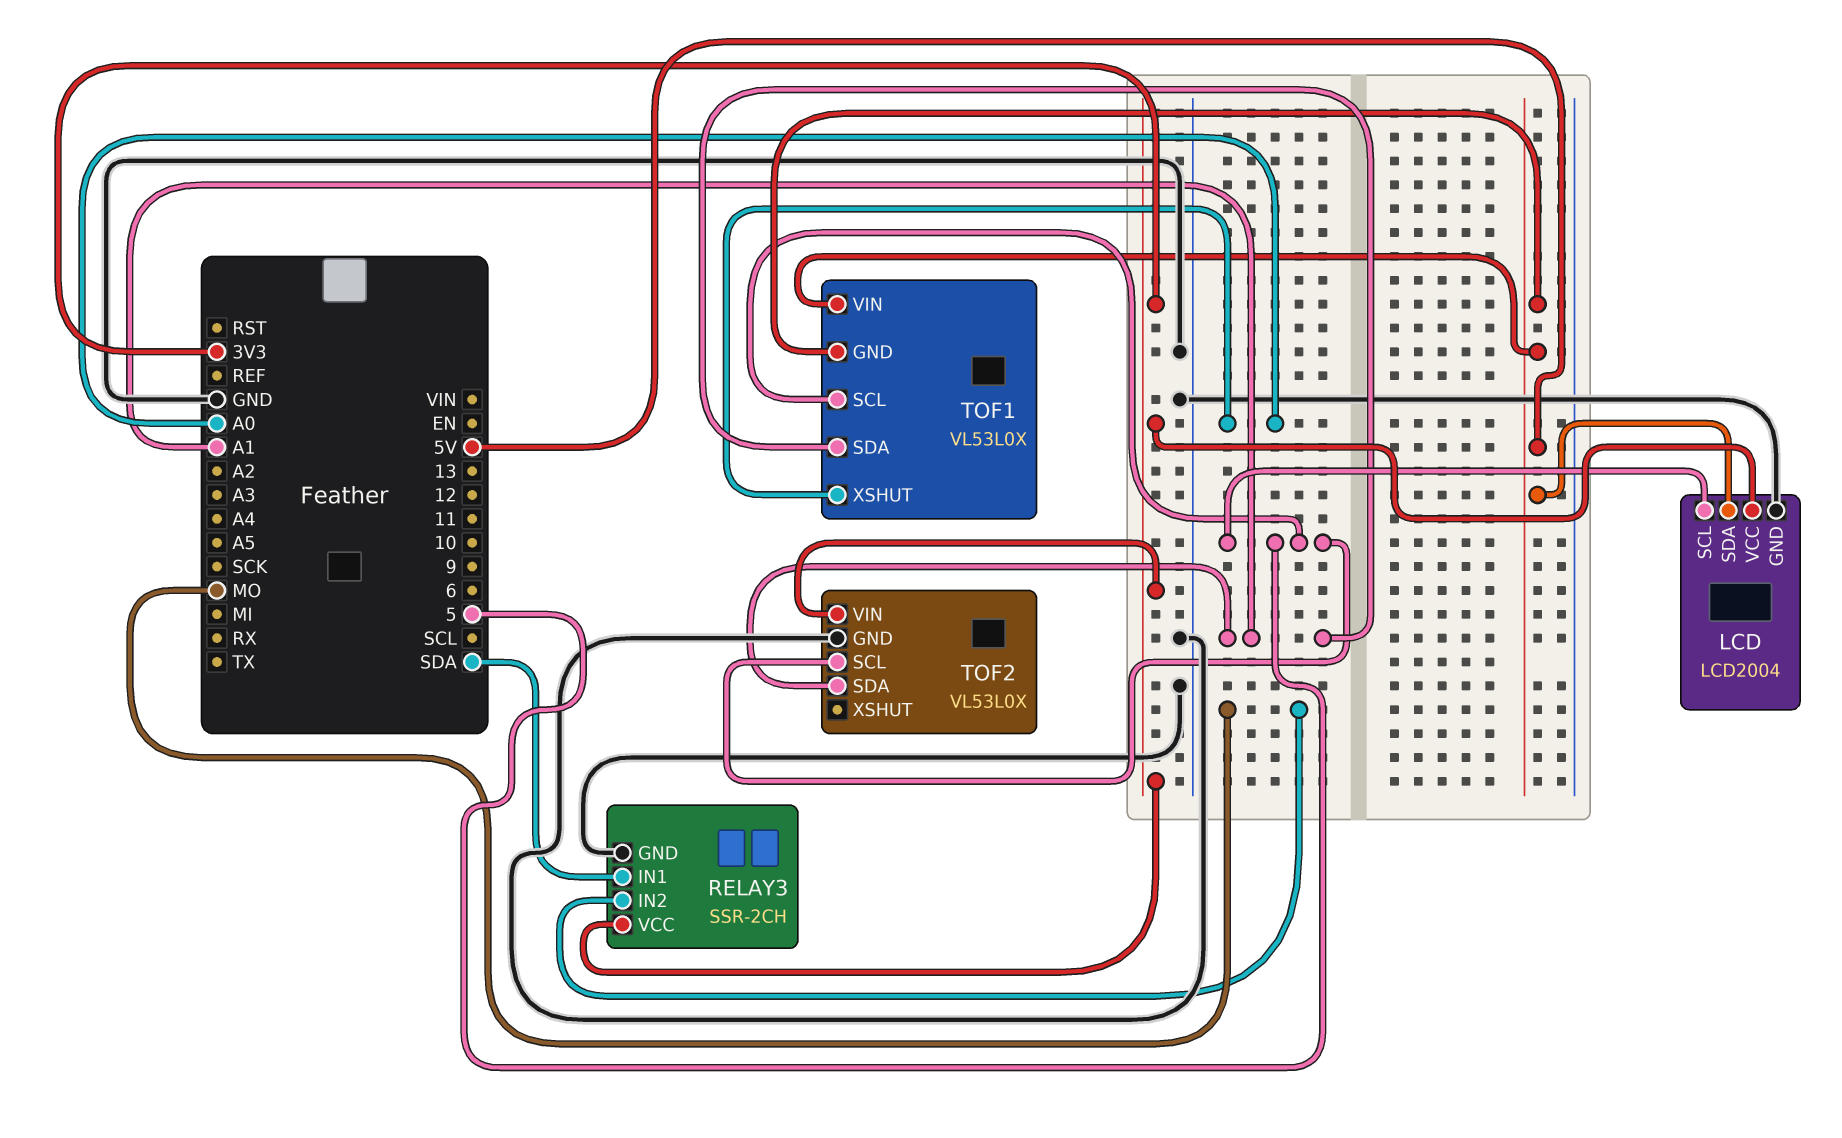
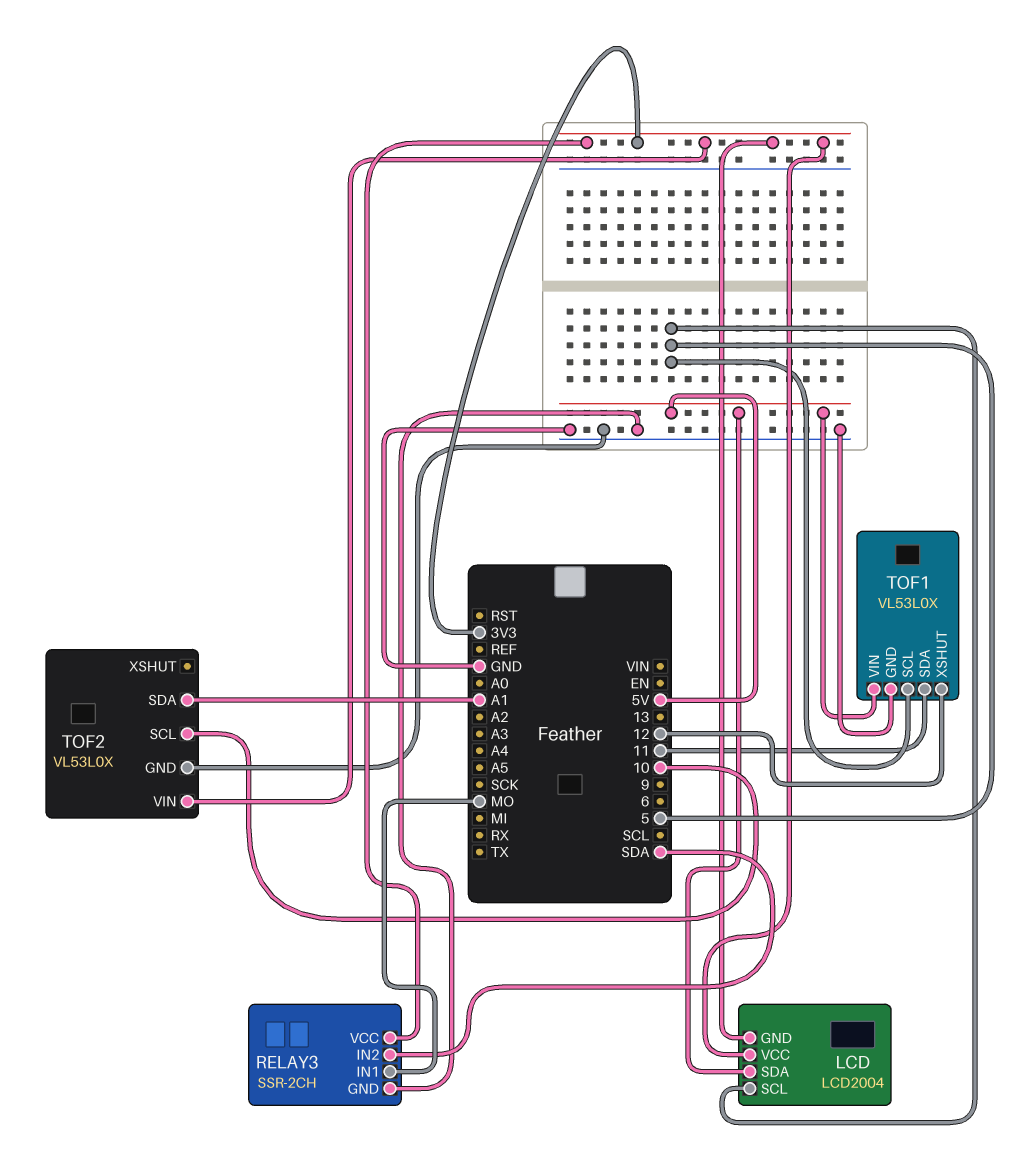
LCD pin GND: GND -> 3V3
RELAY3 pin IN1: SDA -> MO
RELAY3 pin IN2: MO -> SDA
TOF1 pin GND: 5V -> GND
TOF1 pin SDA: A1 -> 11
TOF1 pin XSHUT: A0 -> 12
TOF2 pin SCL: 5 -> 10

